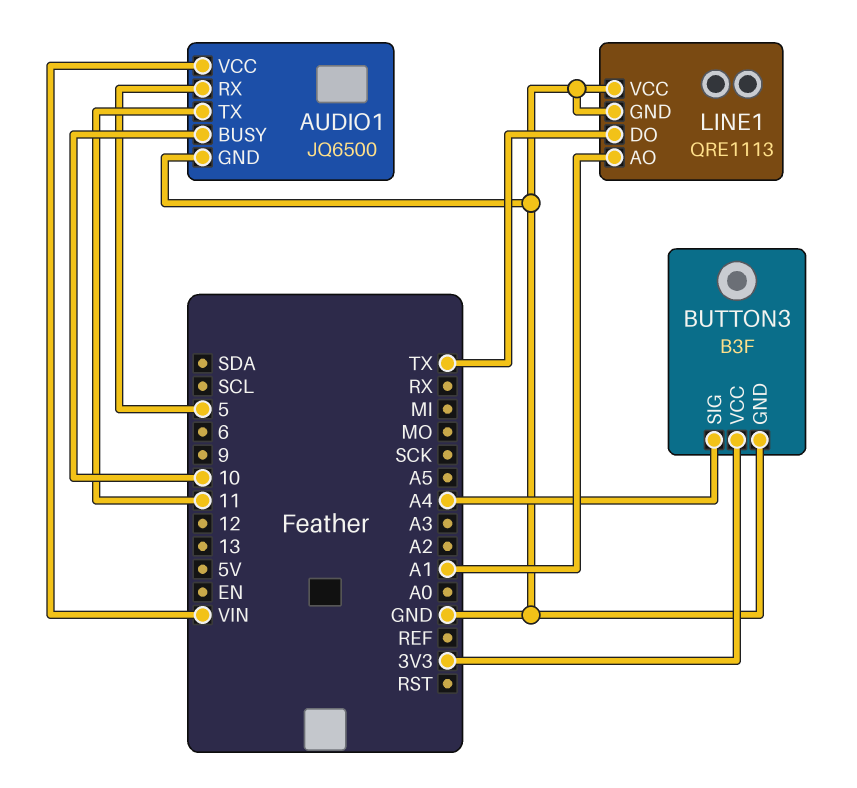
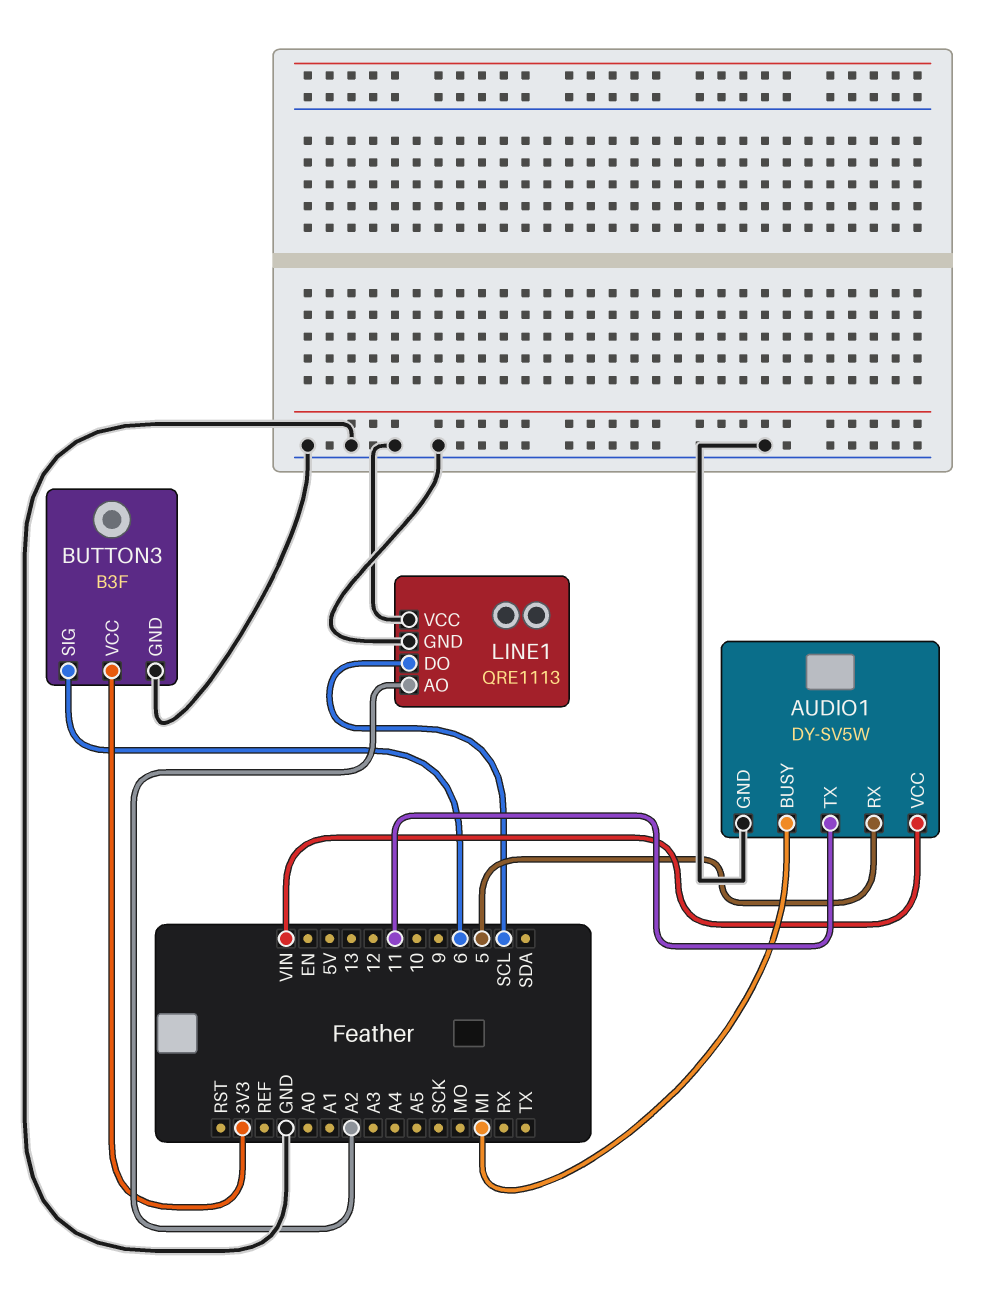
AUDIO1: JQ6500 -> DY-SV5W
AUDIO1 pin BUSY: 10 -> MI
BUTTON3 pin SIG: A4 -> 6
LINE1 pin AO: A1 -> A2
LINE1 pin DO: TX -> SCL

